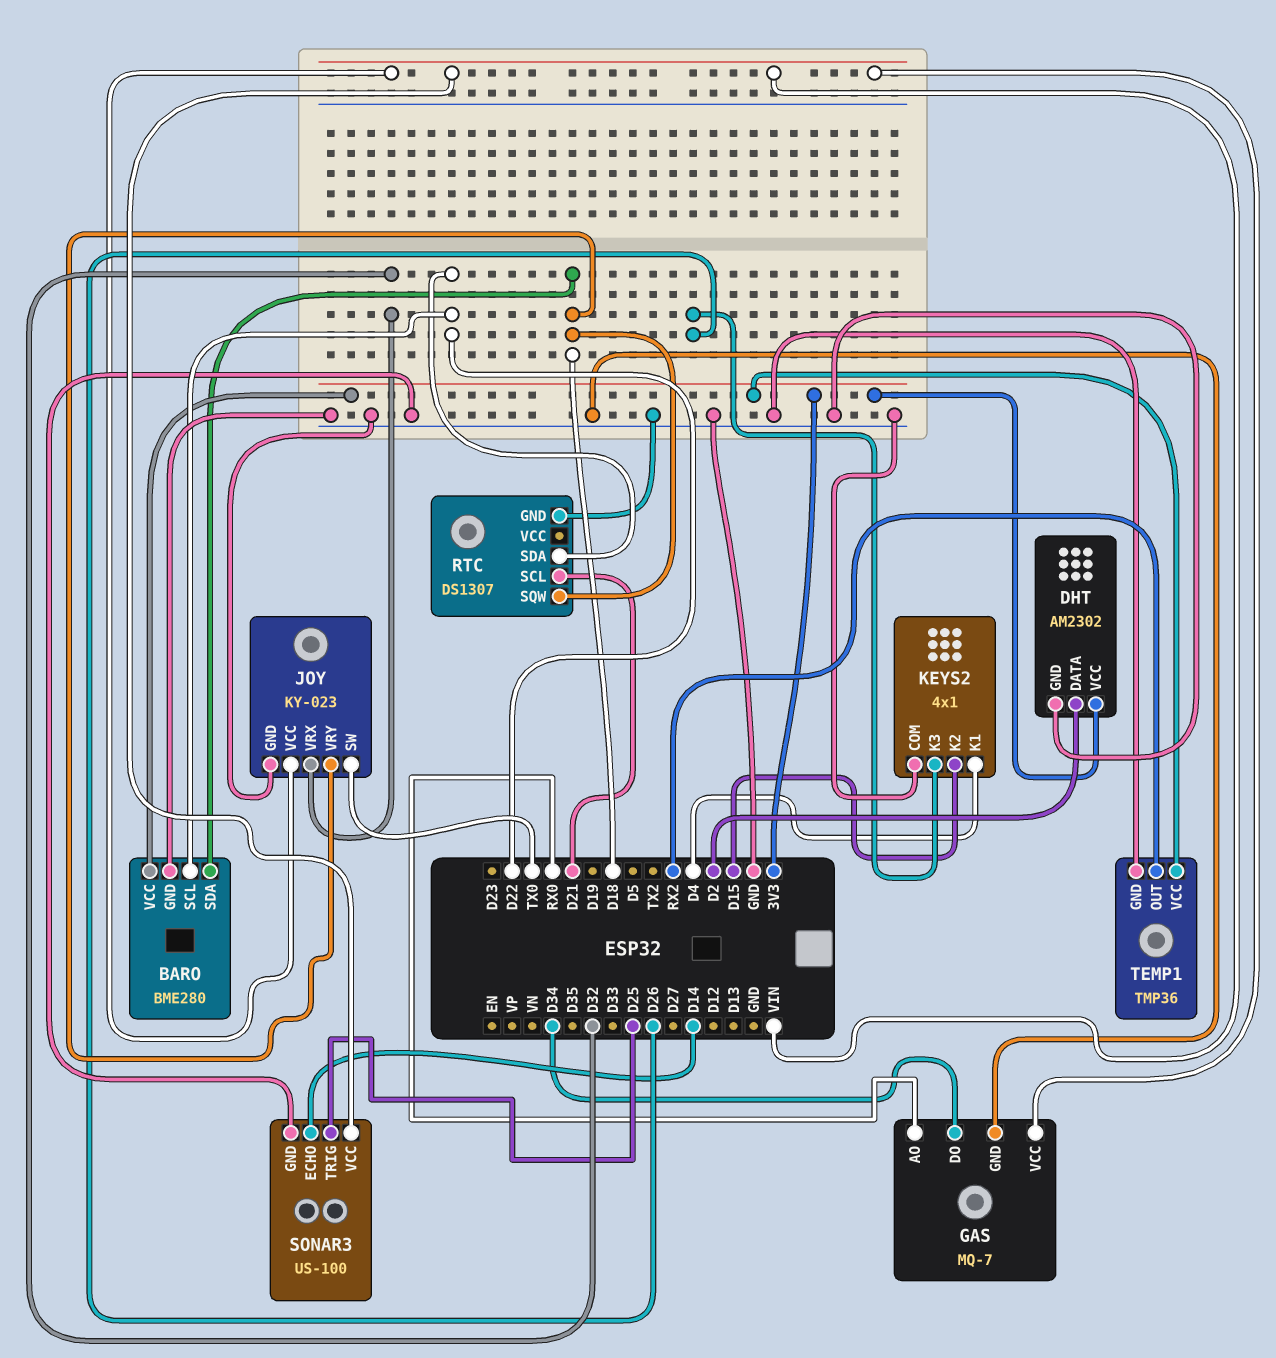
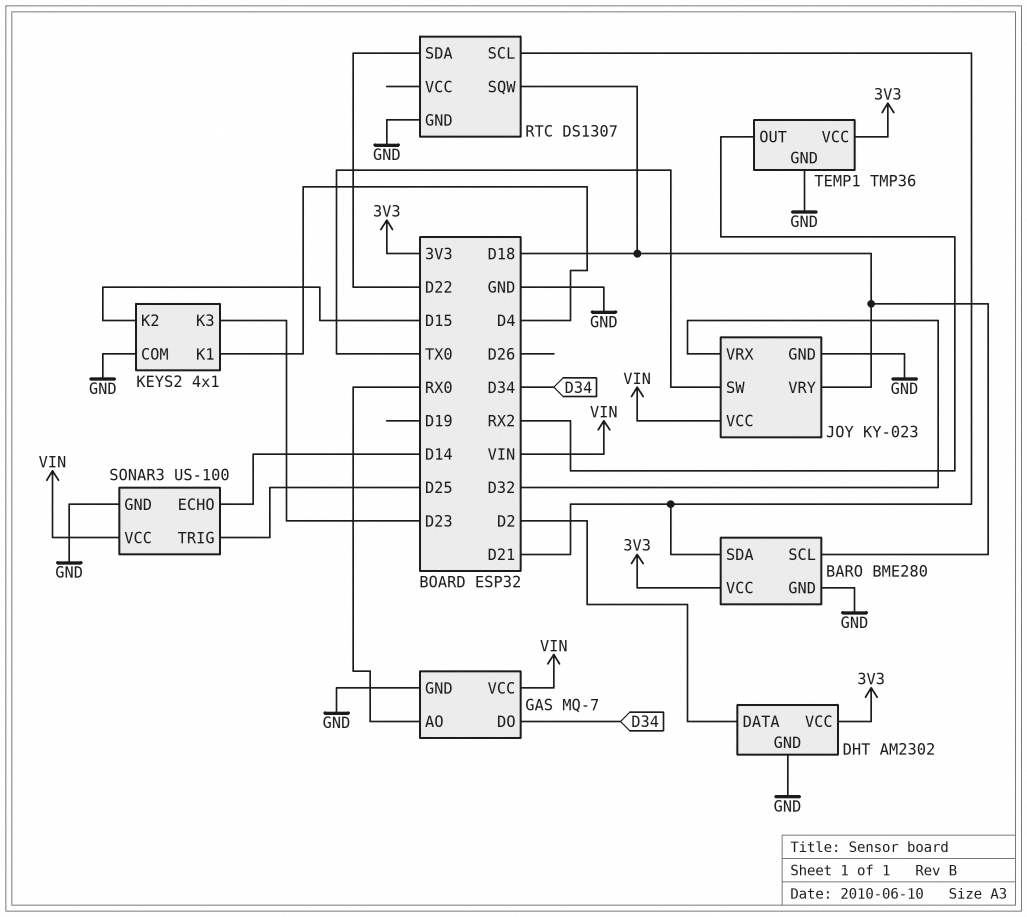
BARO pin SCL: D22 -> D18
BARO pin SDA: D18 -> D21
KEYS2 pin K3: D26 -> D23

